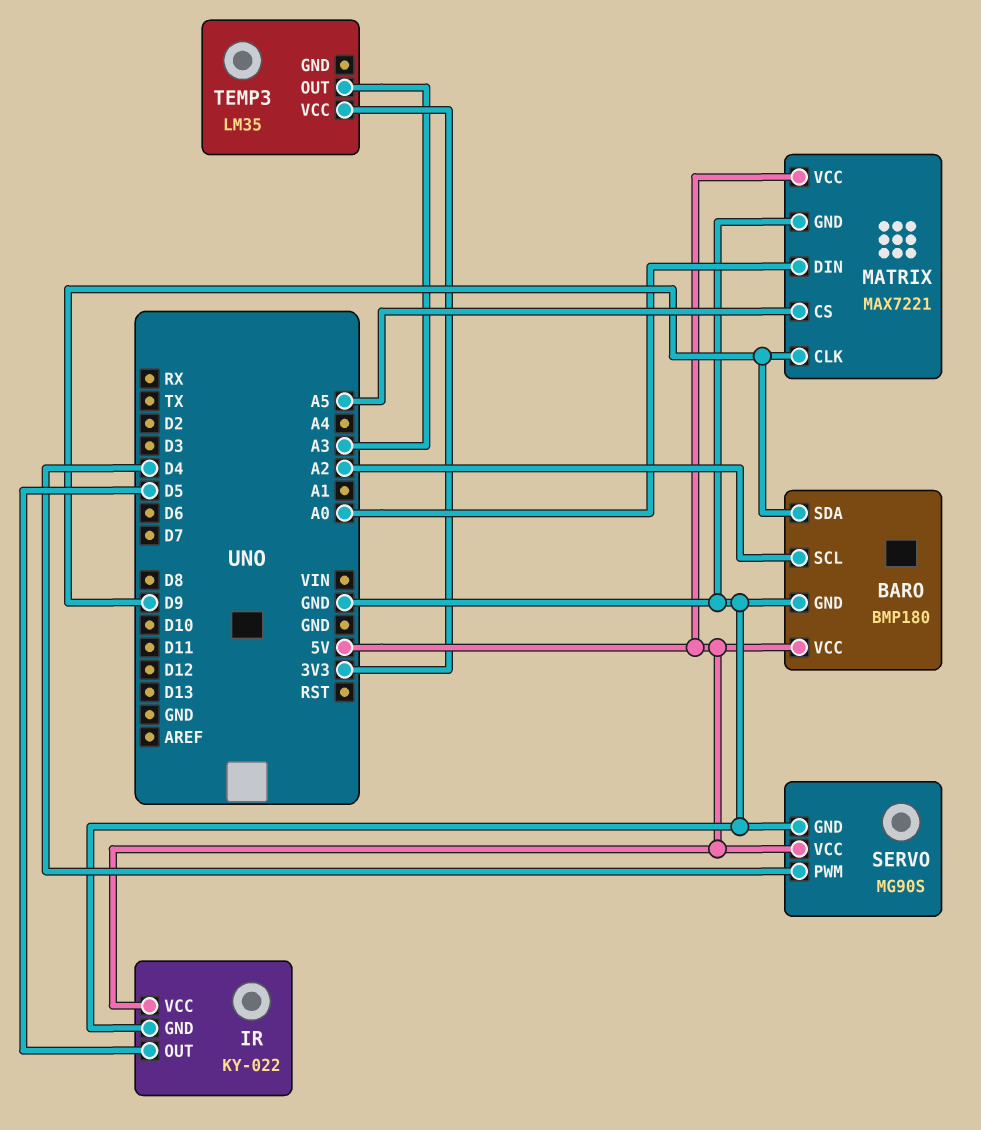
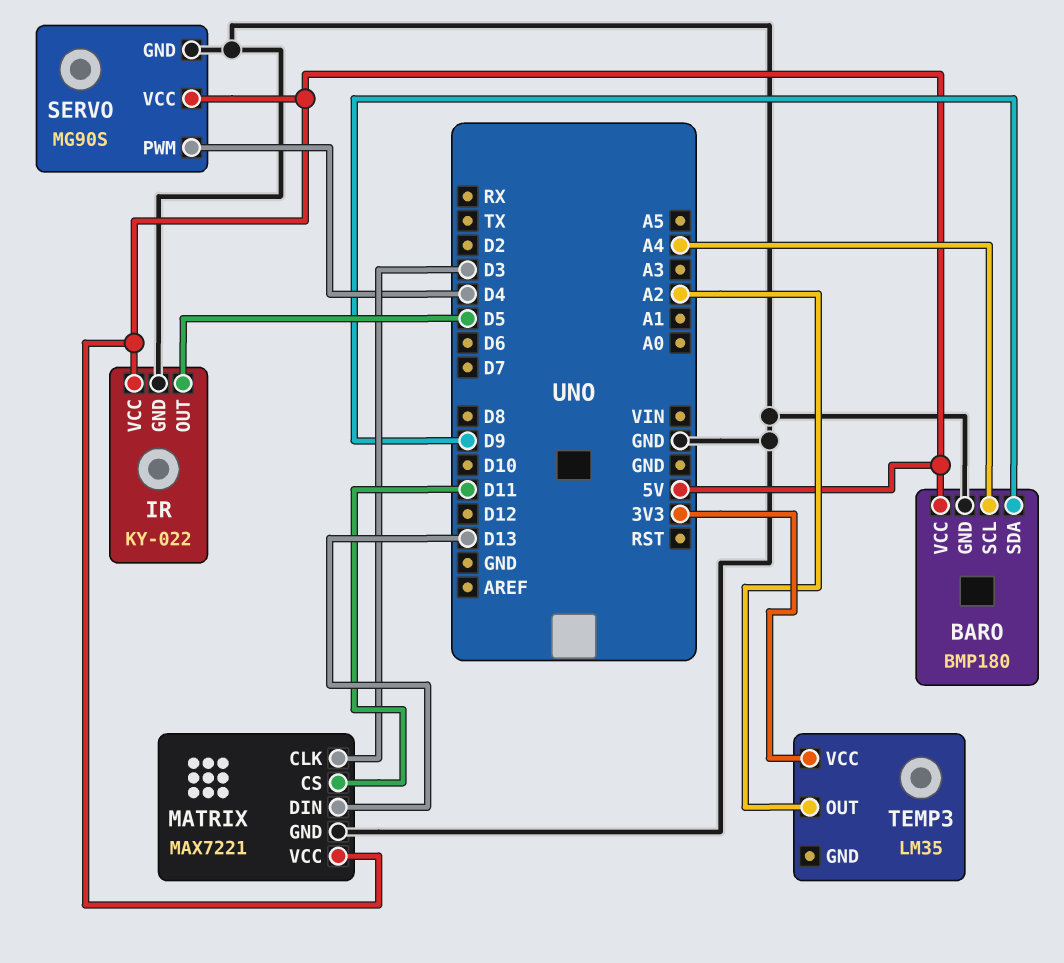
BARO pin SCL: A2 -> A4
MATRIX pin CLK: D9 -> D3
MATRIX pin CS: A5 -> D11
MATRIX pin DIN: A0 -> D13
TEMP3 pin OUT: A3 -> A2

